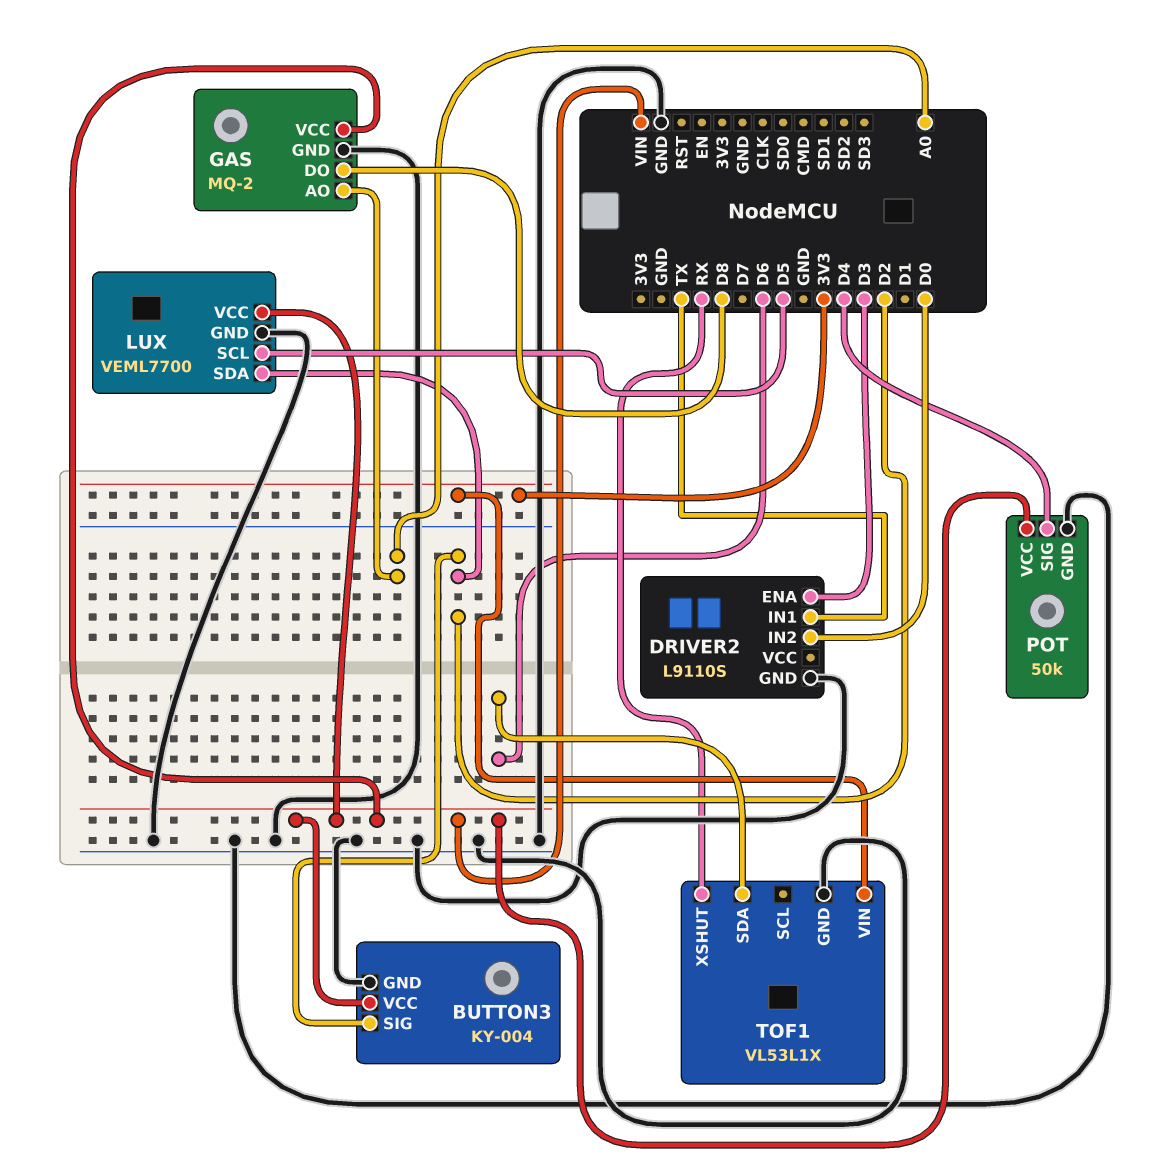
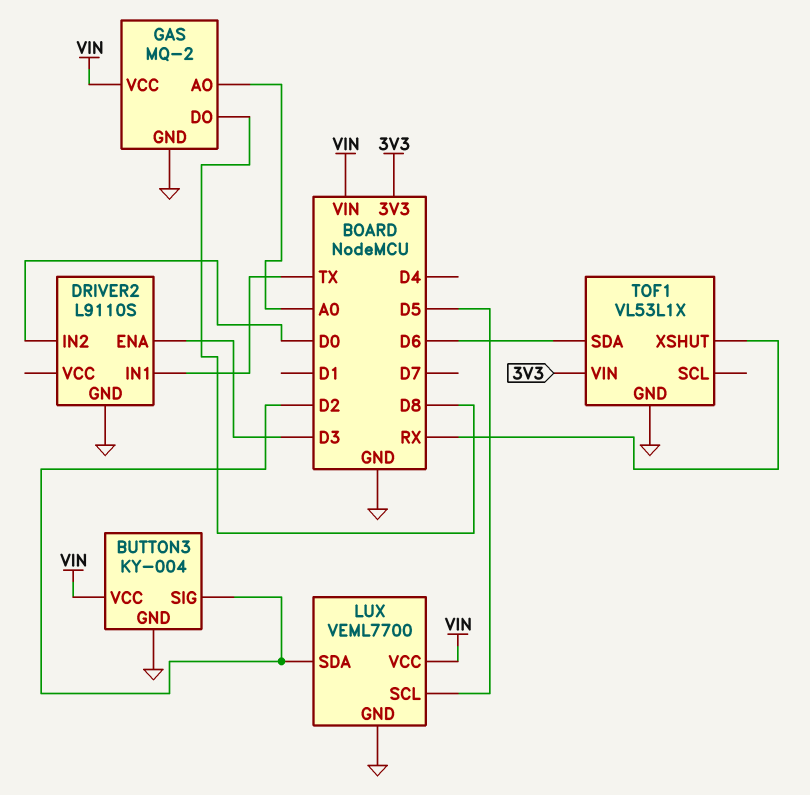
POT: 50k -> none
POT pin GND: GND -> none
POT pin SIG: D4 -> none
POT pin VCC: VIN -> none

